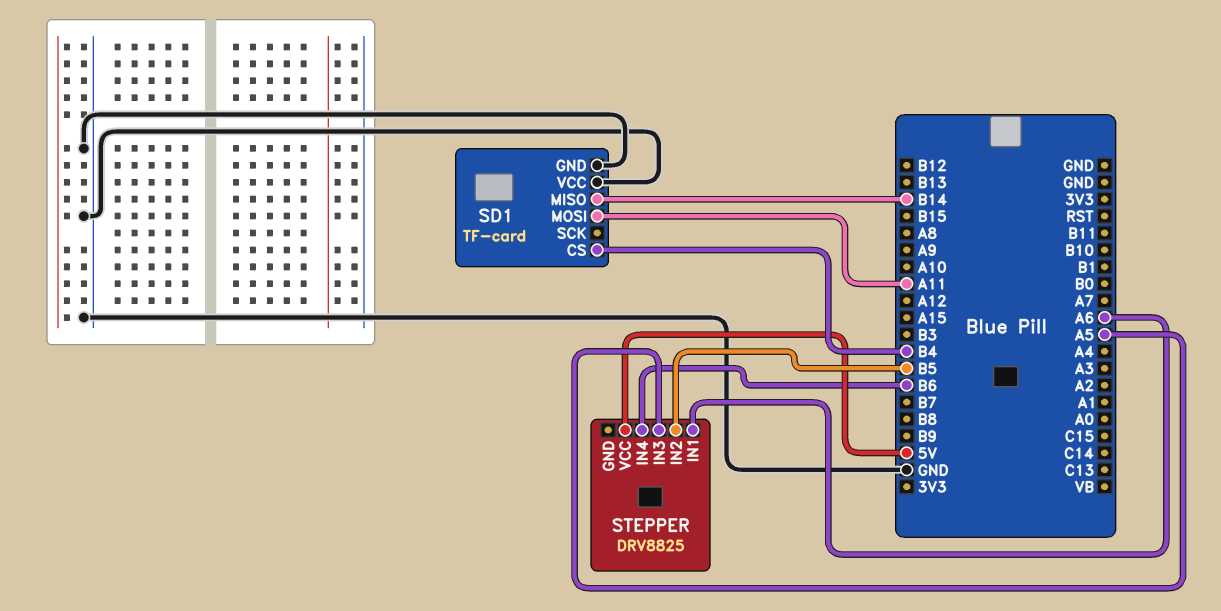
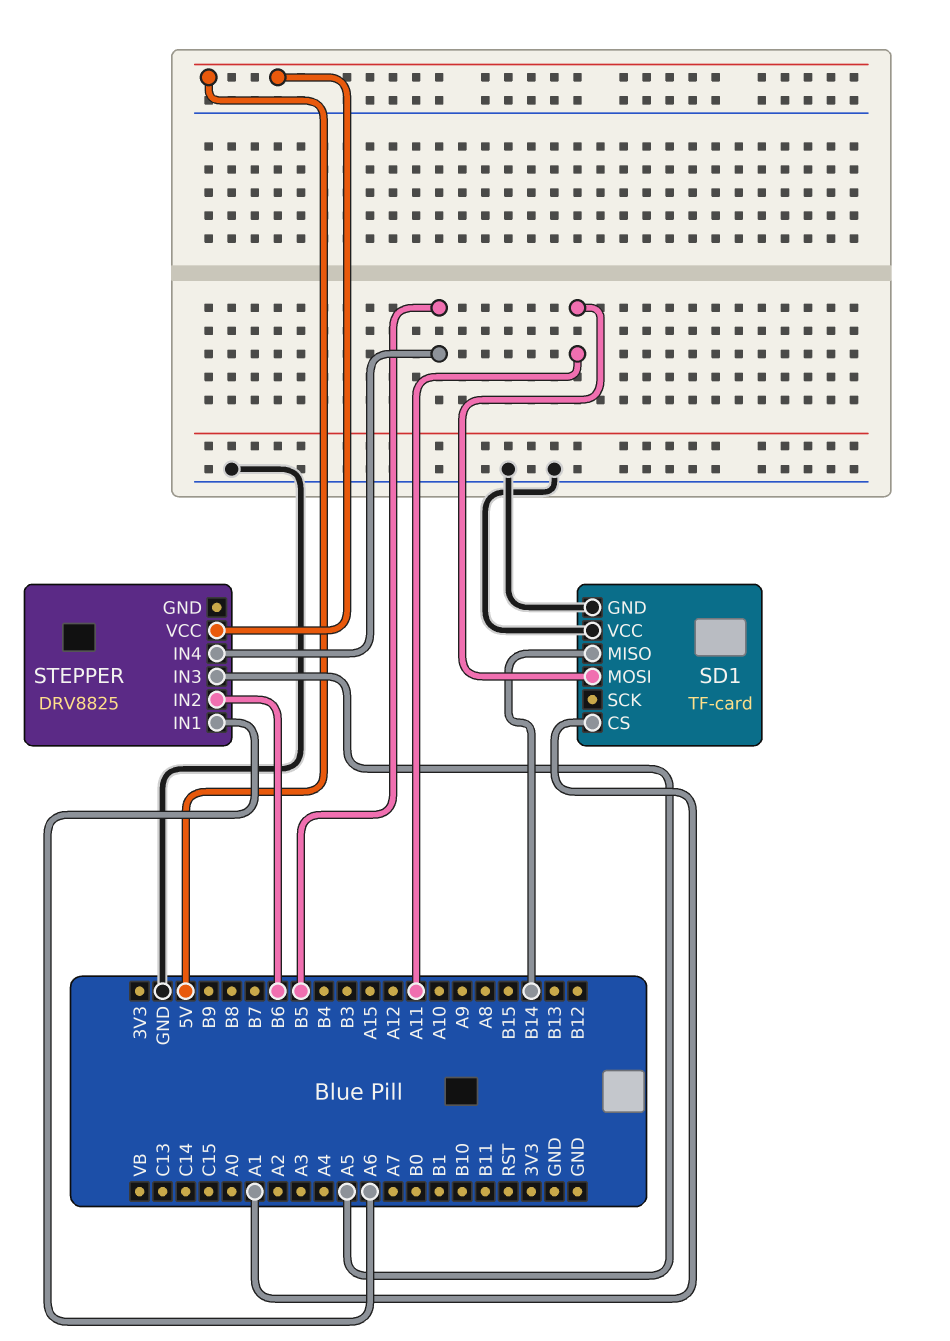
SD1 pin CS: B4 -> A1
STEPPER pin IN2: B5 -> B6
STEPPER pin IN4: B6 -> B5

